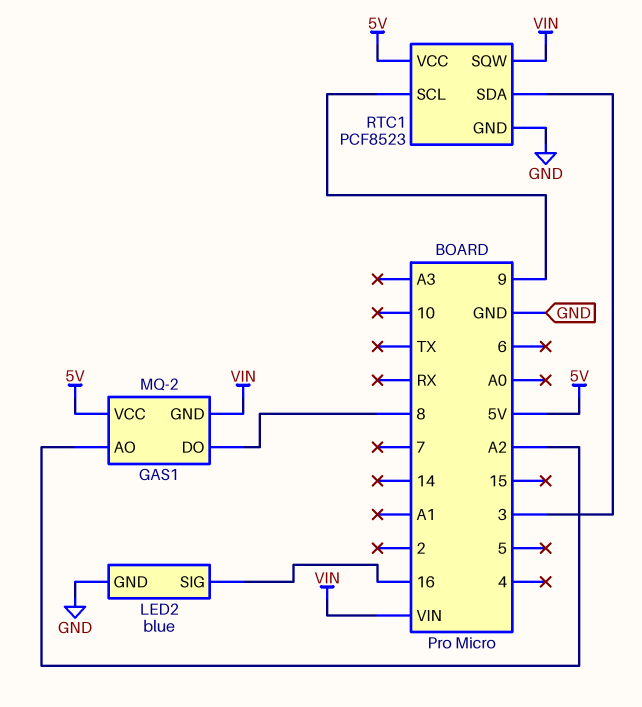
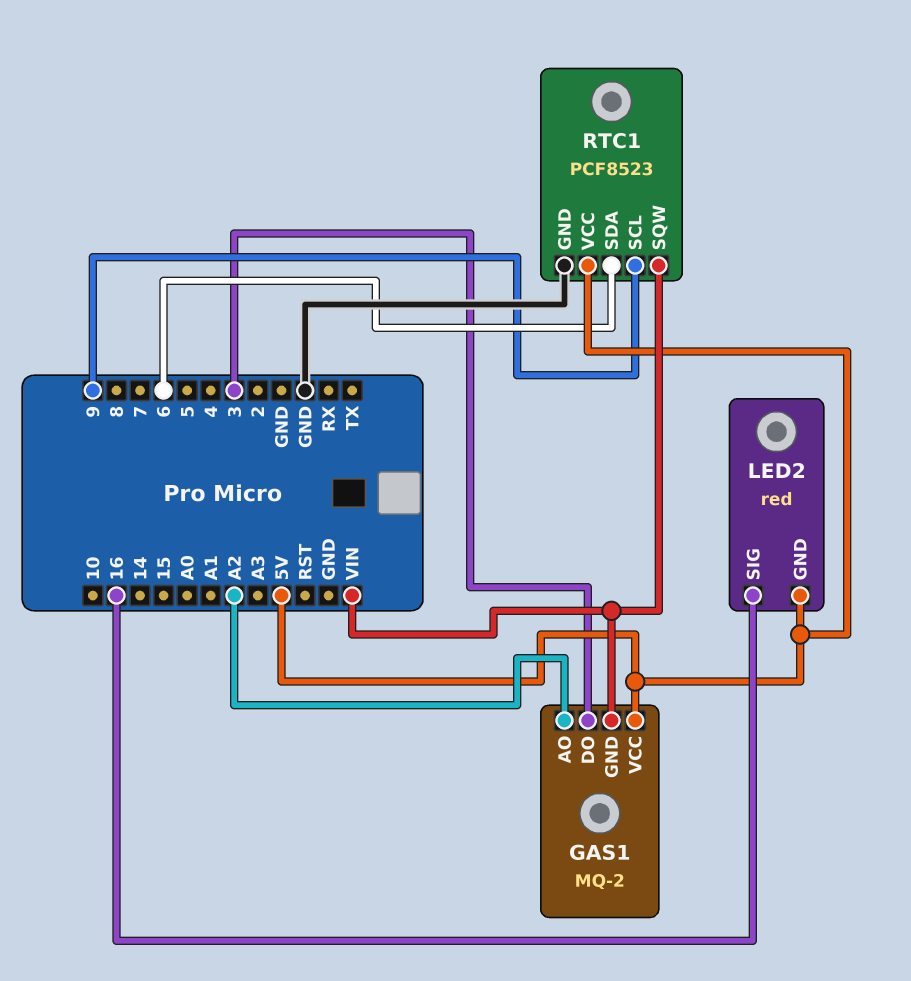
GAS1 pin DO: 8 -> 3
LED2: blue -> red
LED2 pin GND: GND -> 5V
RTC1 pin SDA: 3 -> 6

